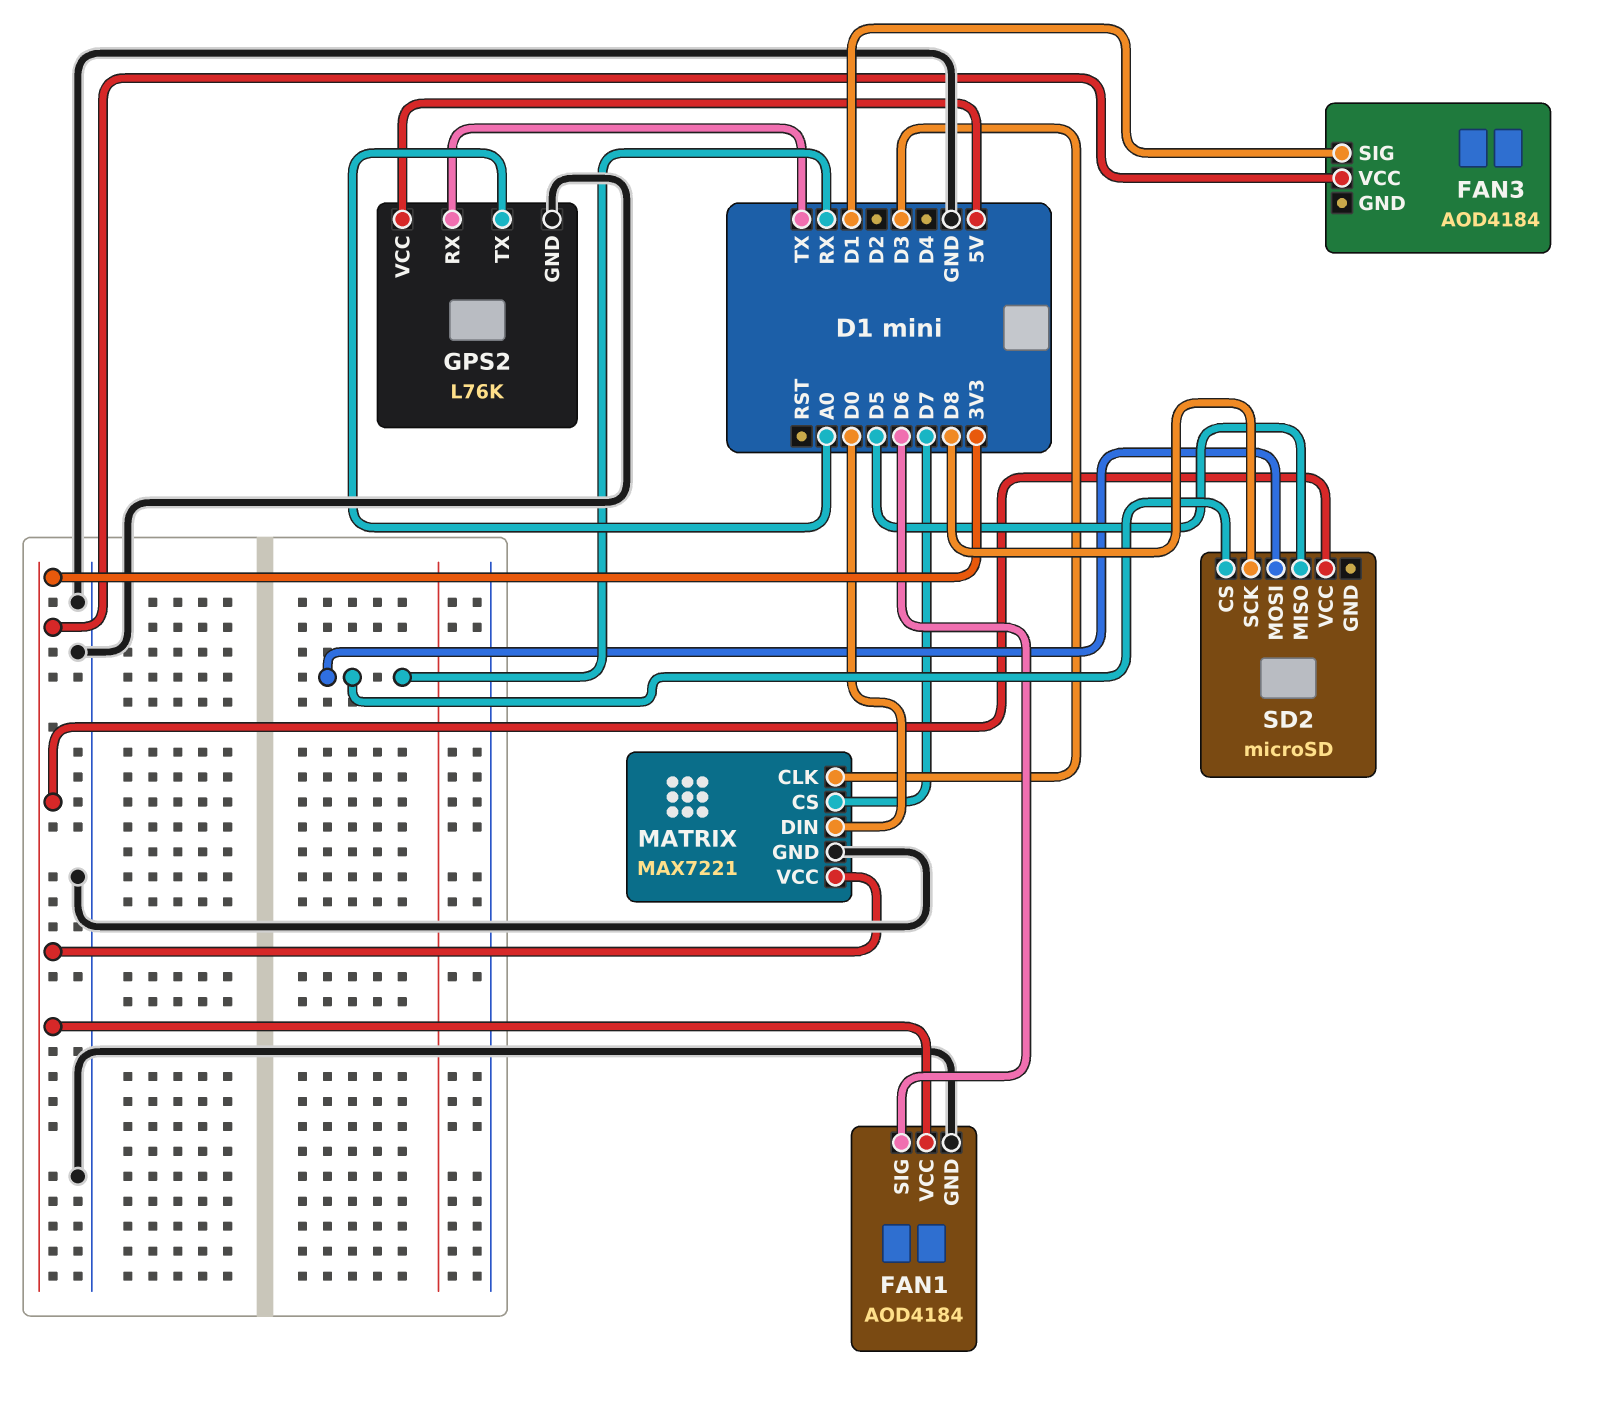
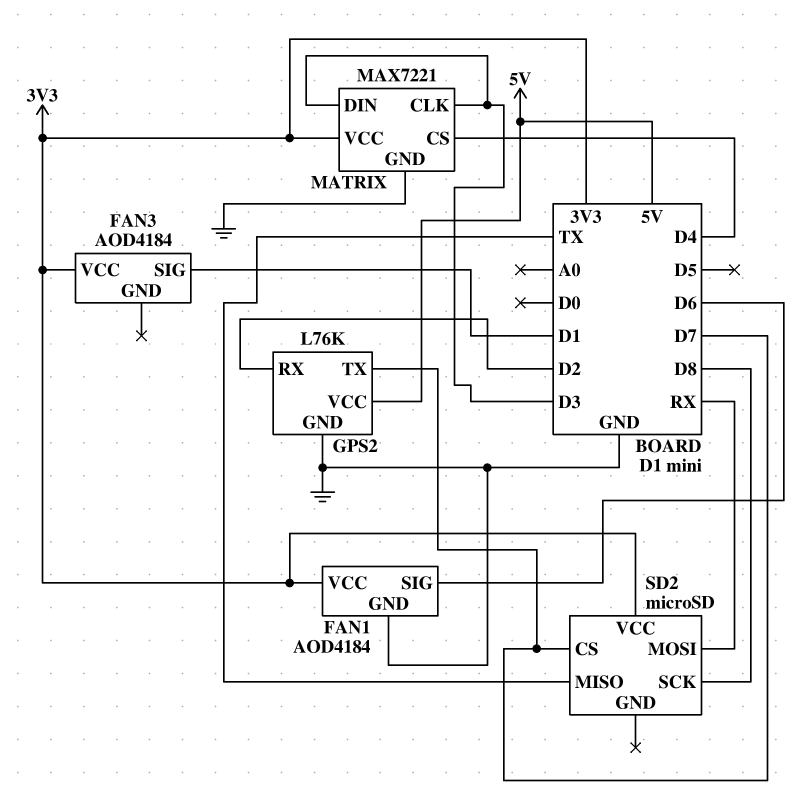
GPS2 pin RX: TX -> D2
GPS2 pin TX: A0 -> D7
MATRIX pin CS: D7 -> D4
MATRIX pin DIN: D0 -> D3
SD2 pin CS: RX -> D7
SD2 pin MISO: D5 -> TX

